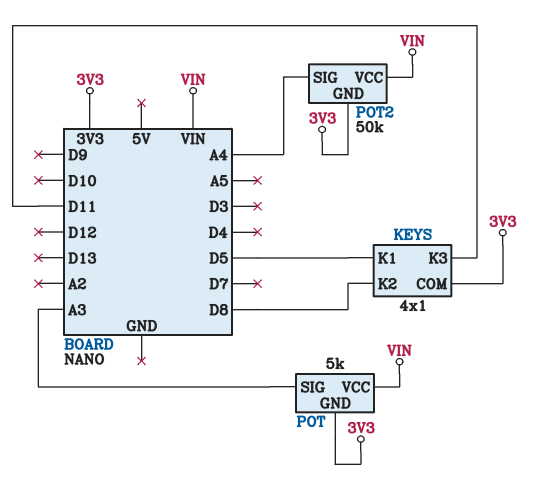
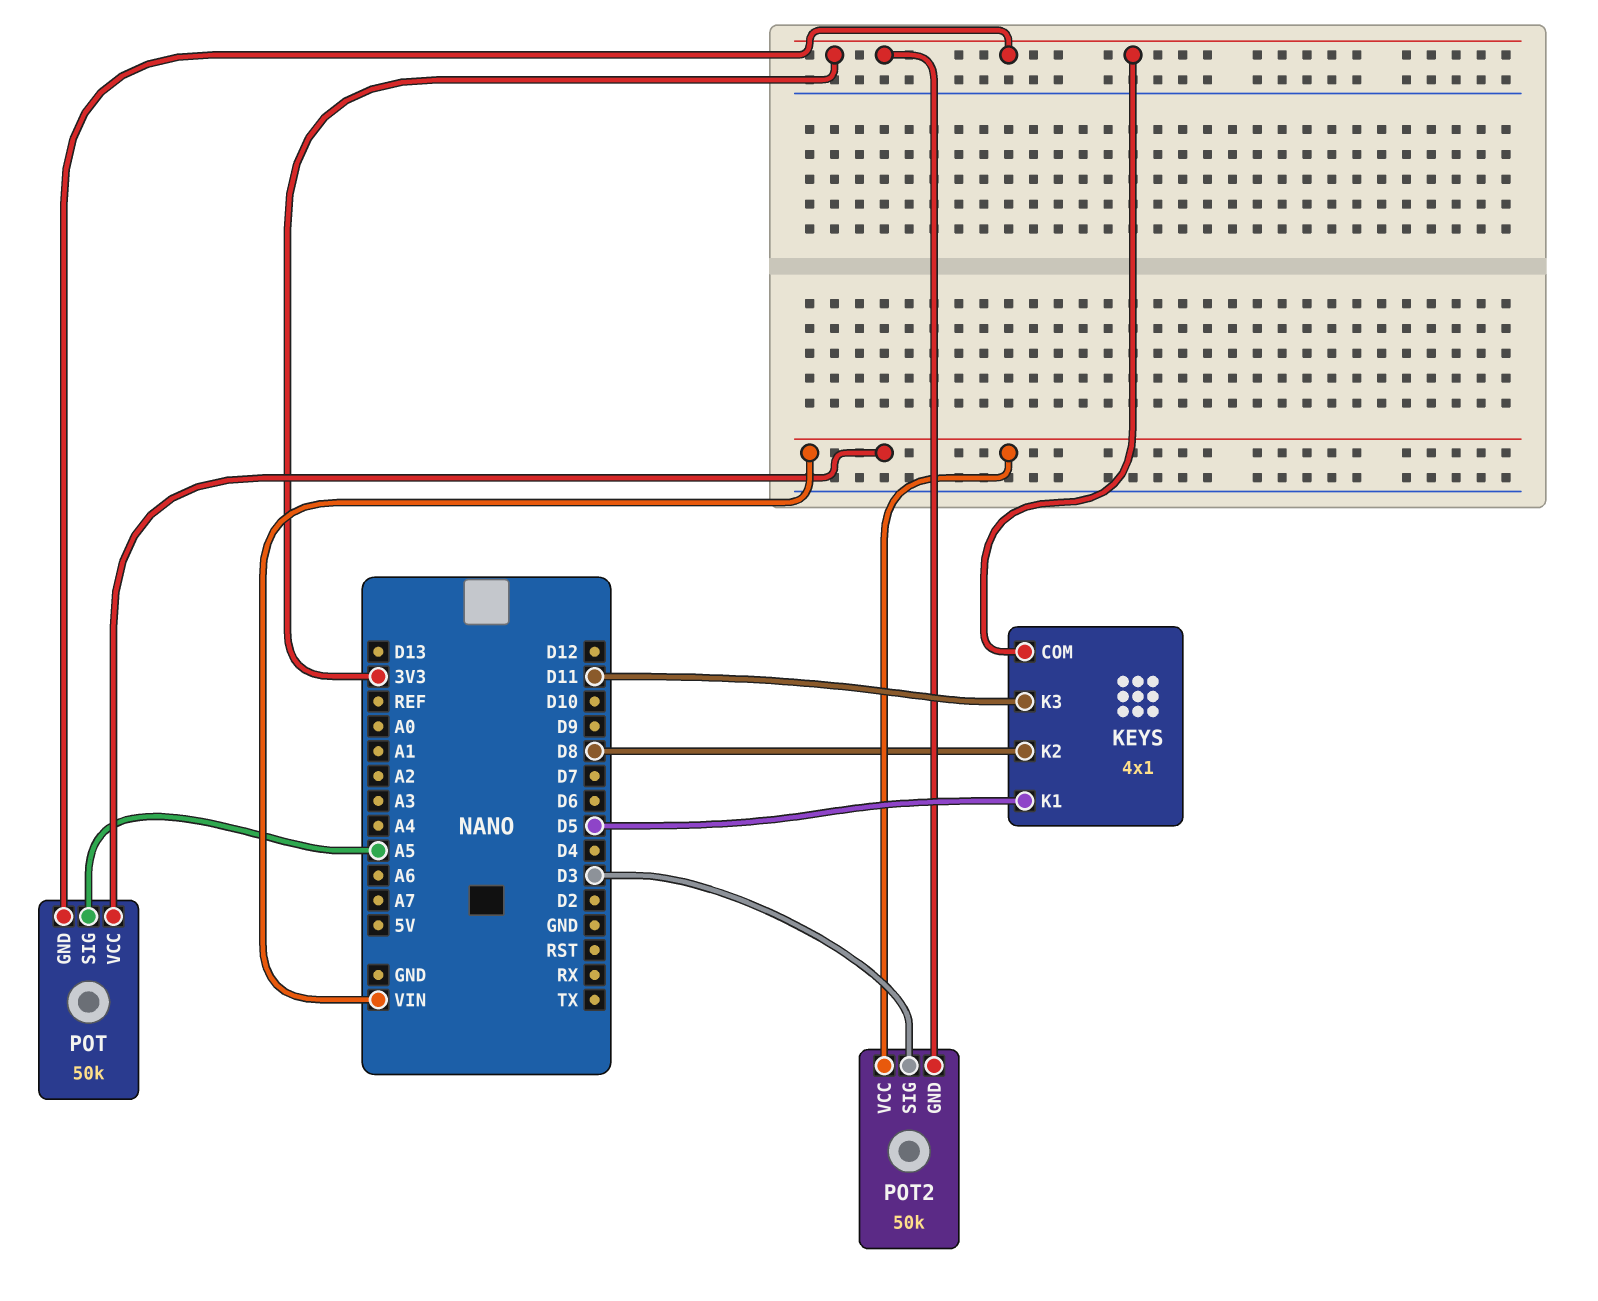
POT: 5k -> 50k
POT pin SIG: A3 -> A5
POT2 pin SIG: A4 -> D3

